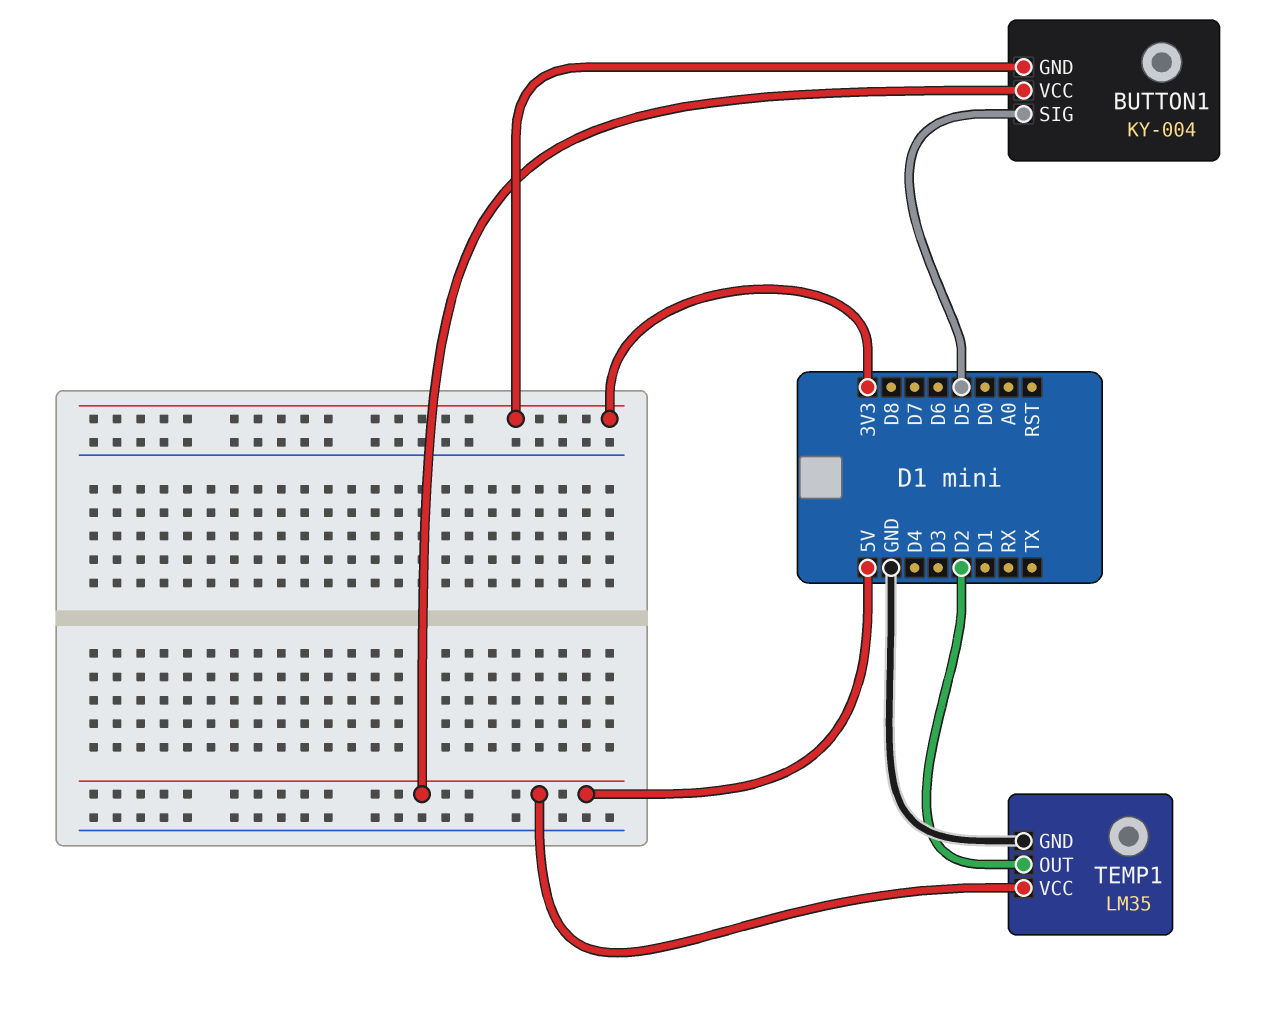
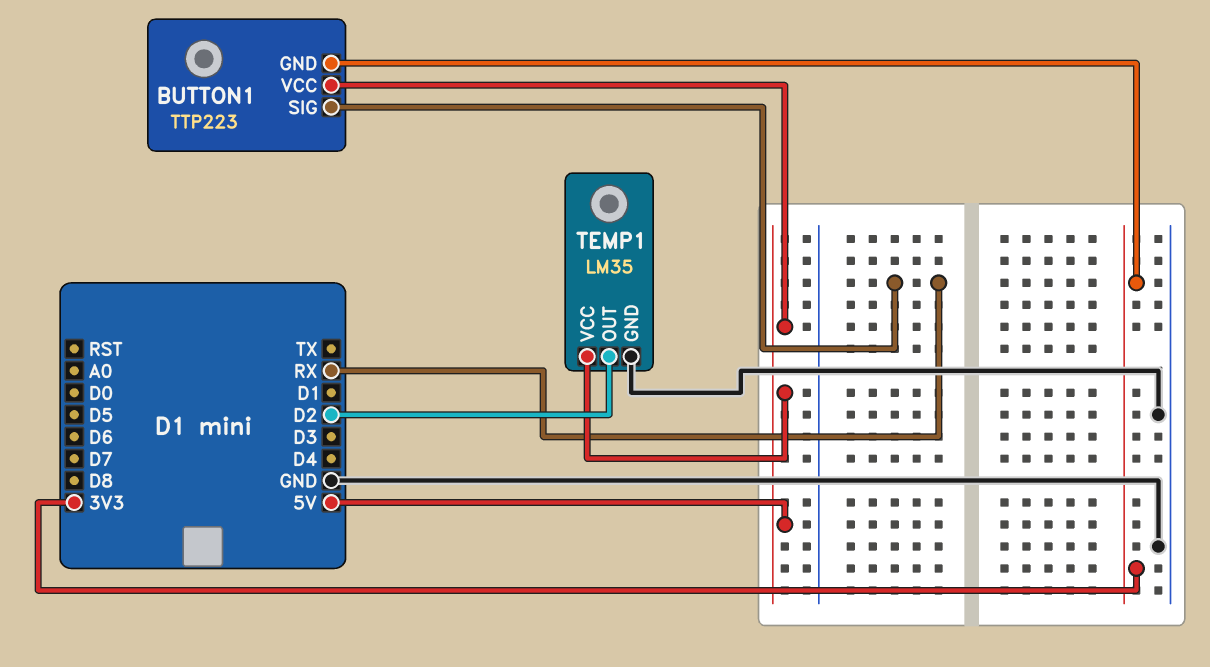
BUTTON1: KY-004 -> TTP223
BUTTON1 pin SIG: D5 -> RX

